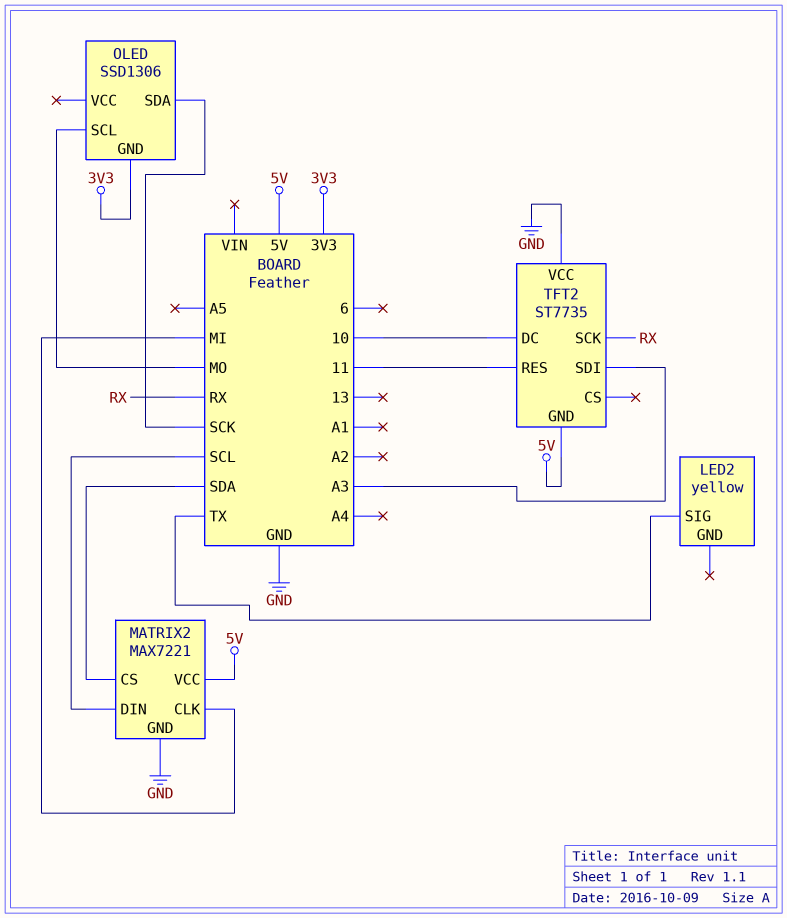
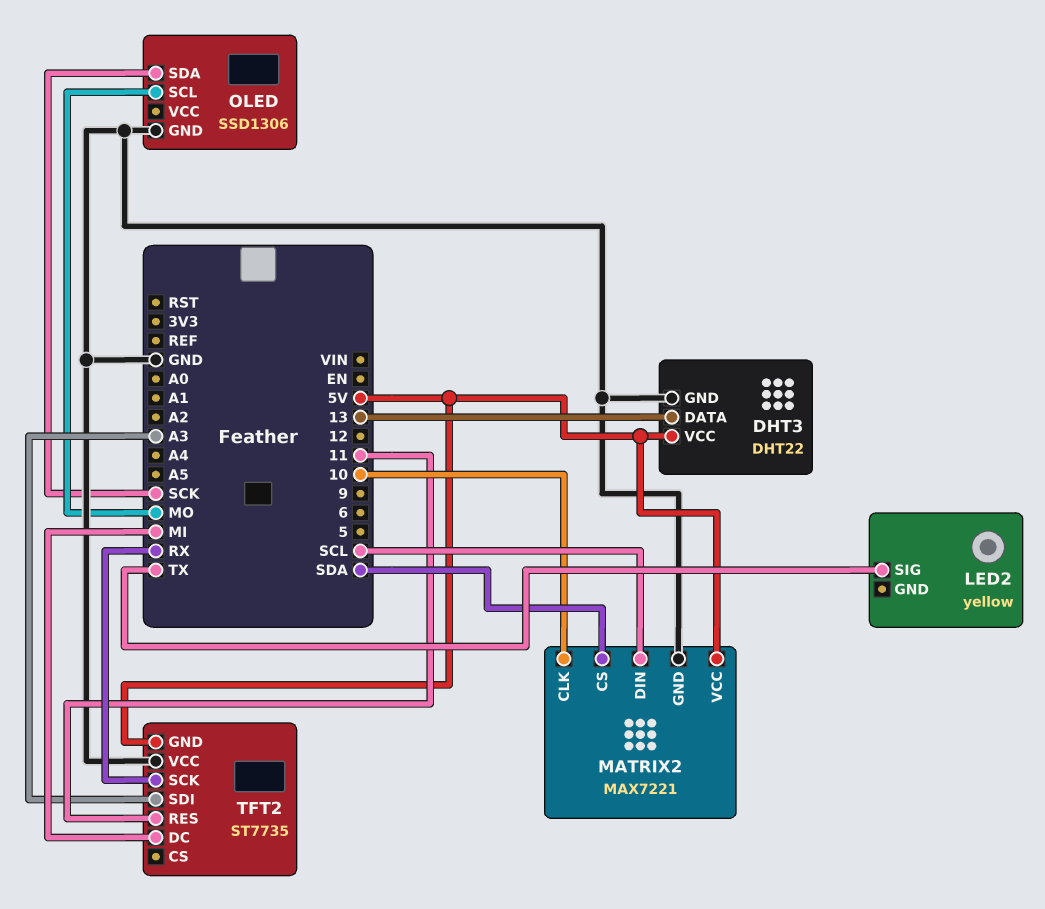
DHT3: none -> DHT22
DHT3 pin DATA: none -> 13
DHT3 pin GND: none -> GND
DHT3 pin VCC: none -> 5V
MATRIX2 pin CLK: MI -> 10
OLED pin GND: 3V3 -> GND
TFT2 pin DC: 10 -> MI

